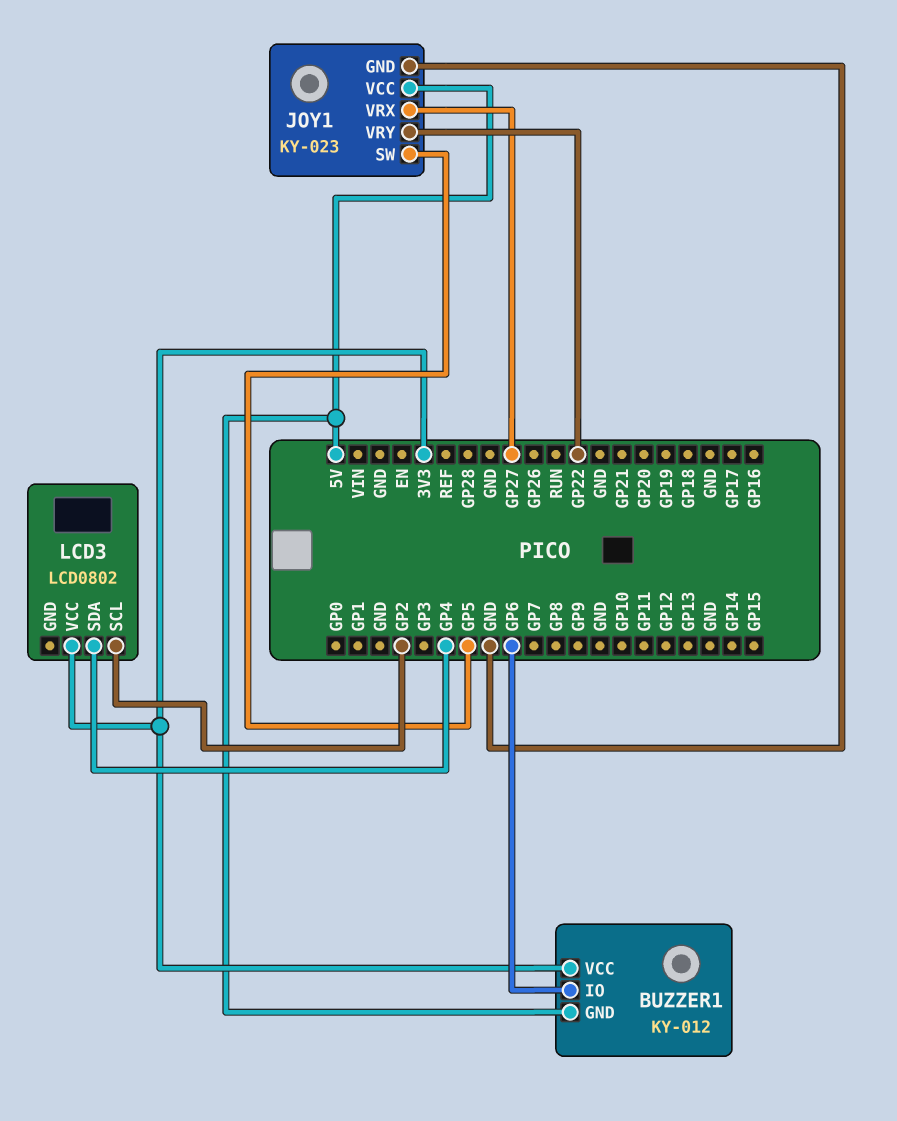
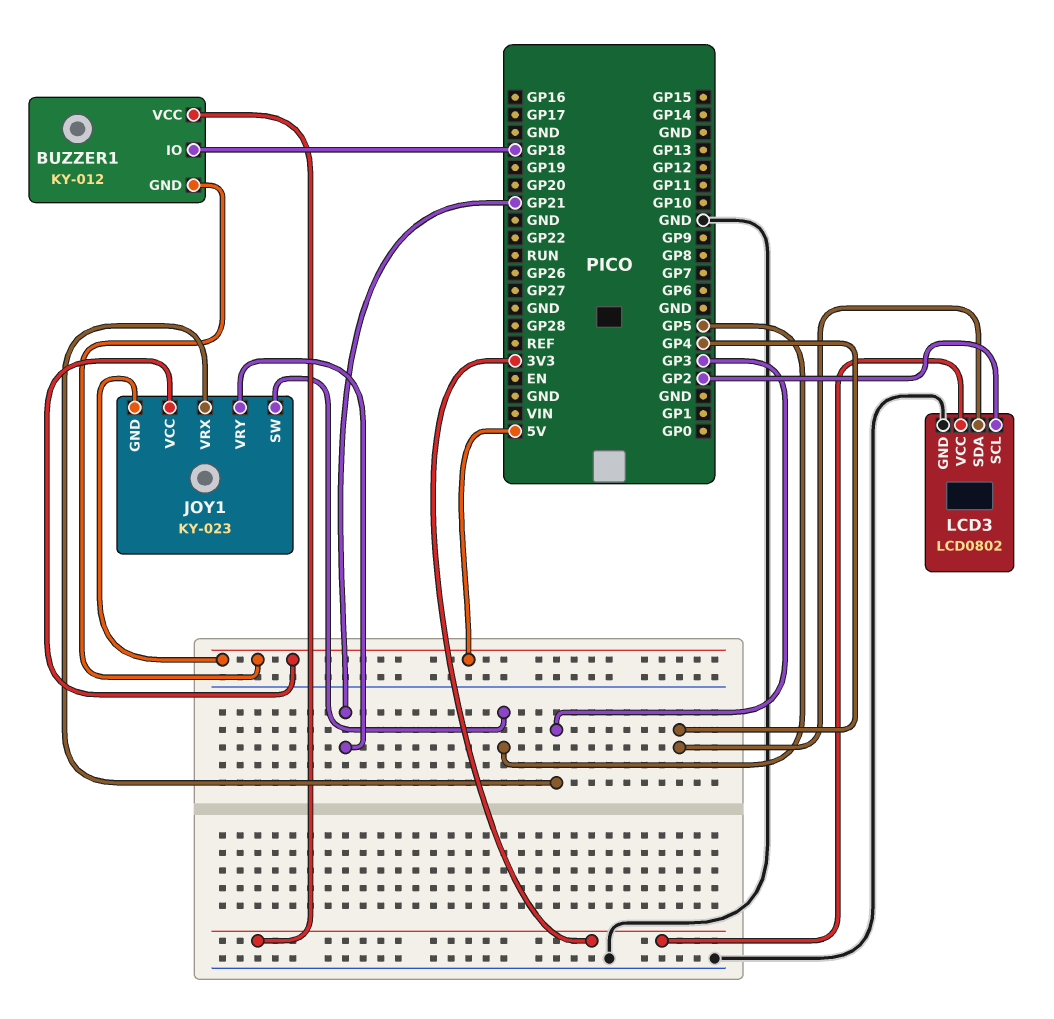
BUZZER1 pin IO: GP6 -> GP18
JOY1 pin GND: GND -> 5V
JOY1 pin VRX: GP27 -> GP3
JOY1 pin VRY: GP22 -> GP21
LCD3 pin GND: none -> GND

